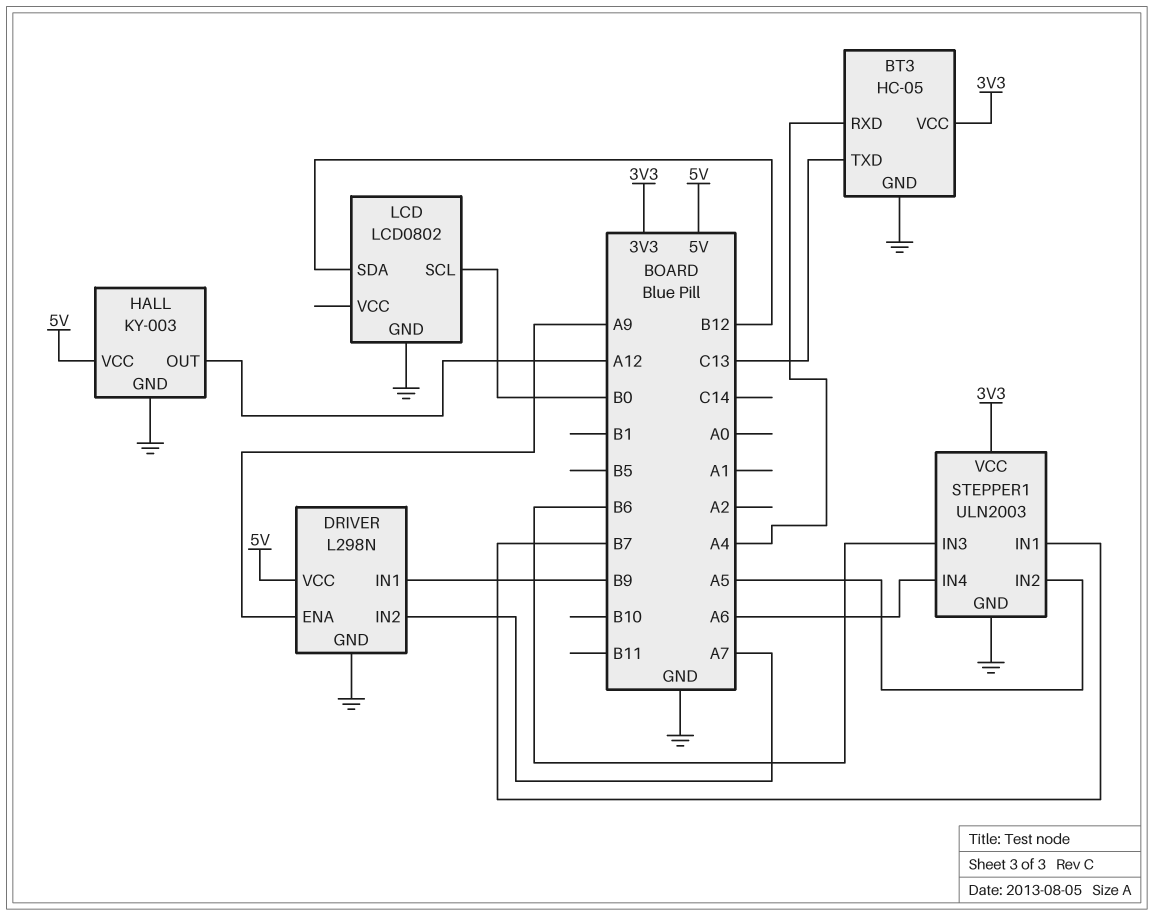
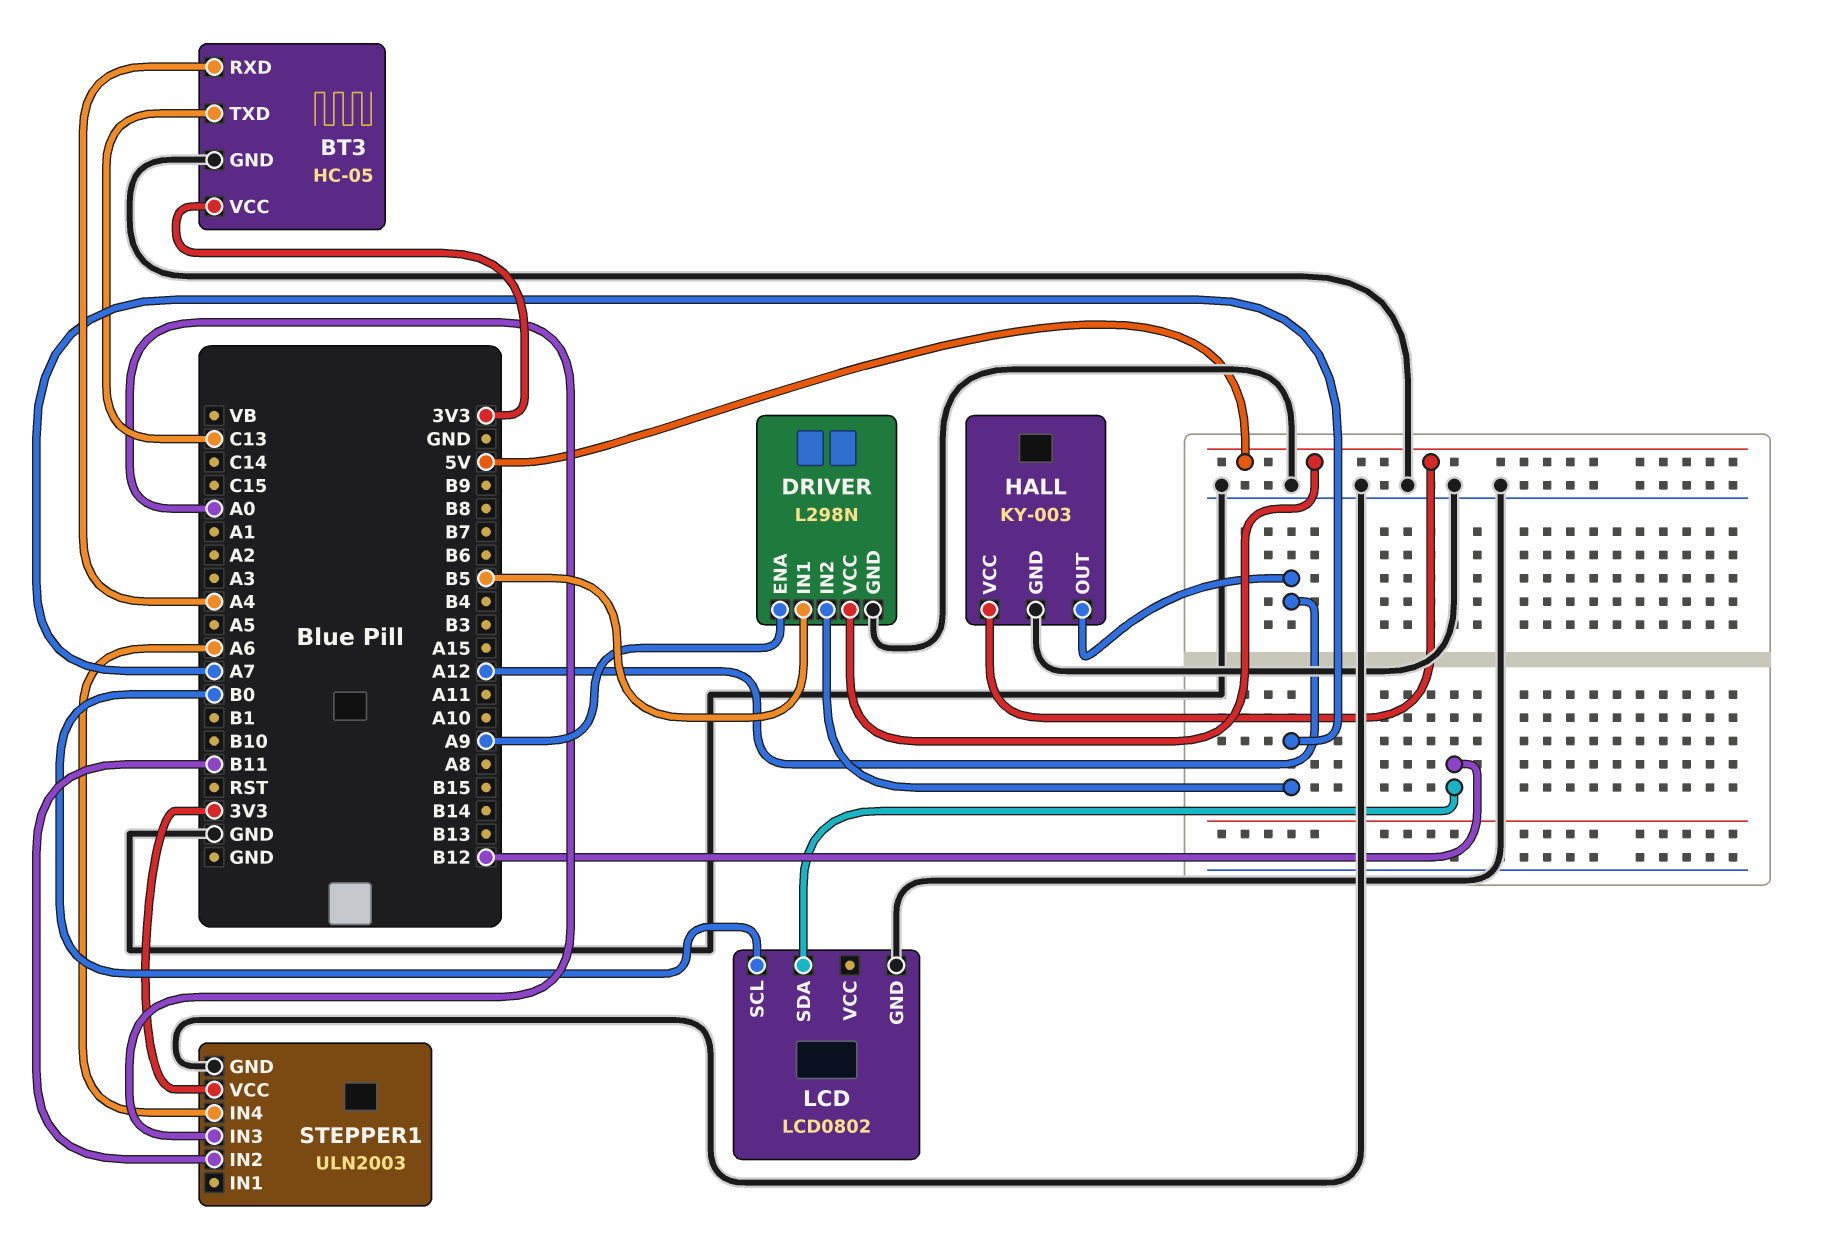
DRIVER pin IN1: B9 -> B5
STEPPER1 pin IN1: B7 -> none
STEPPER1 pin IN2: A5 -> B11
STEPPER1 pin IN3: B6 -> A0

